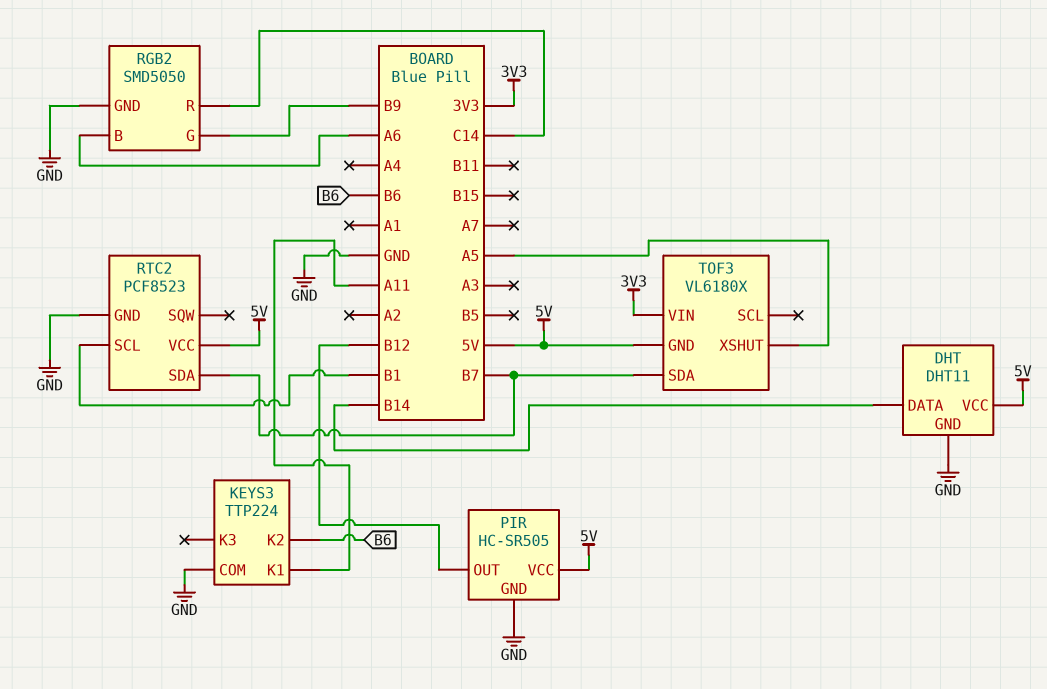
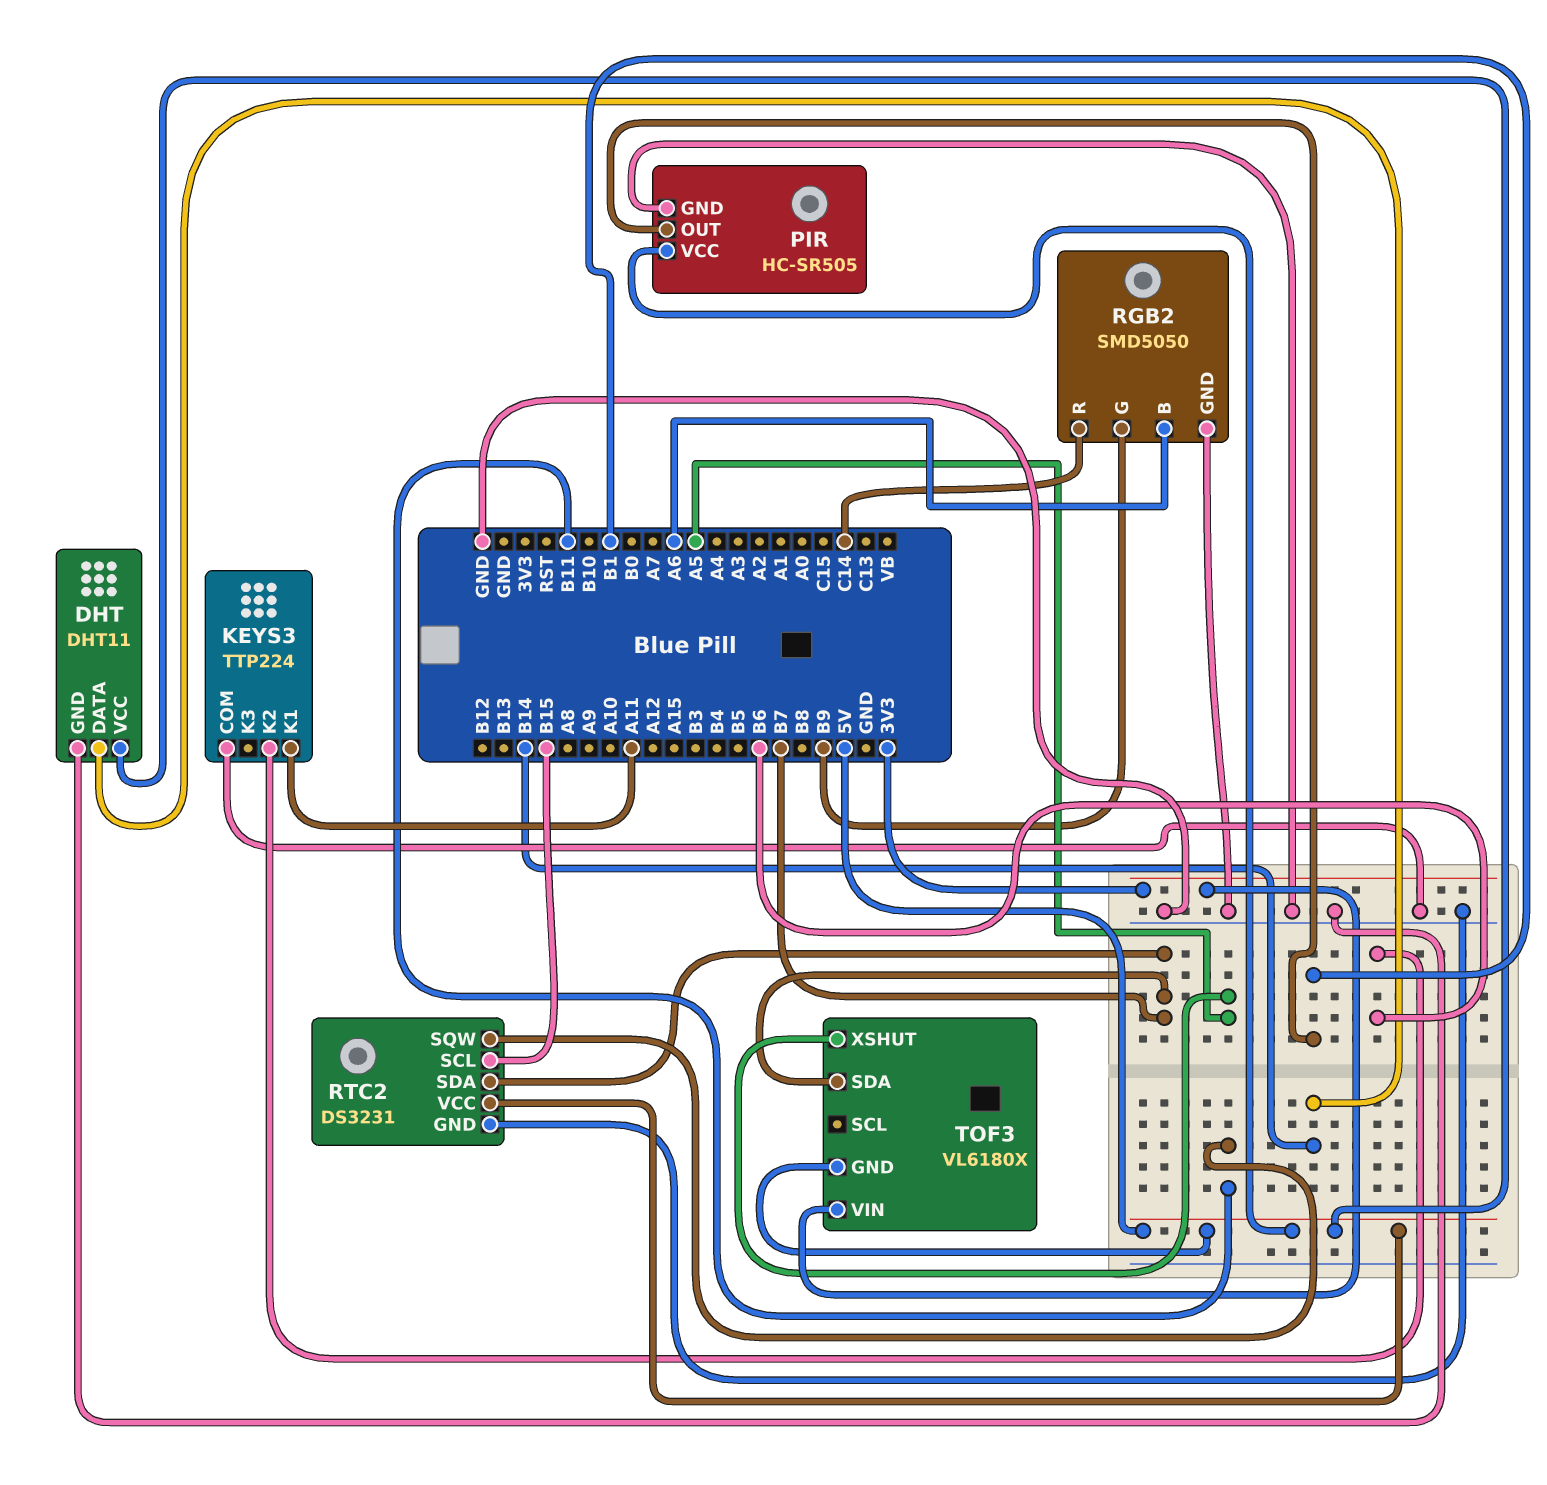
PIR pin OUT: B12 -> B1
RTC2: PCF8523 -> DS3231
RTC2 pin SCL: B1 -> B15
RTC2 pin SQW: none -> B11

